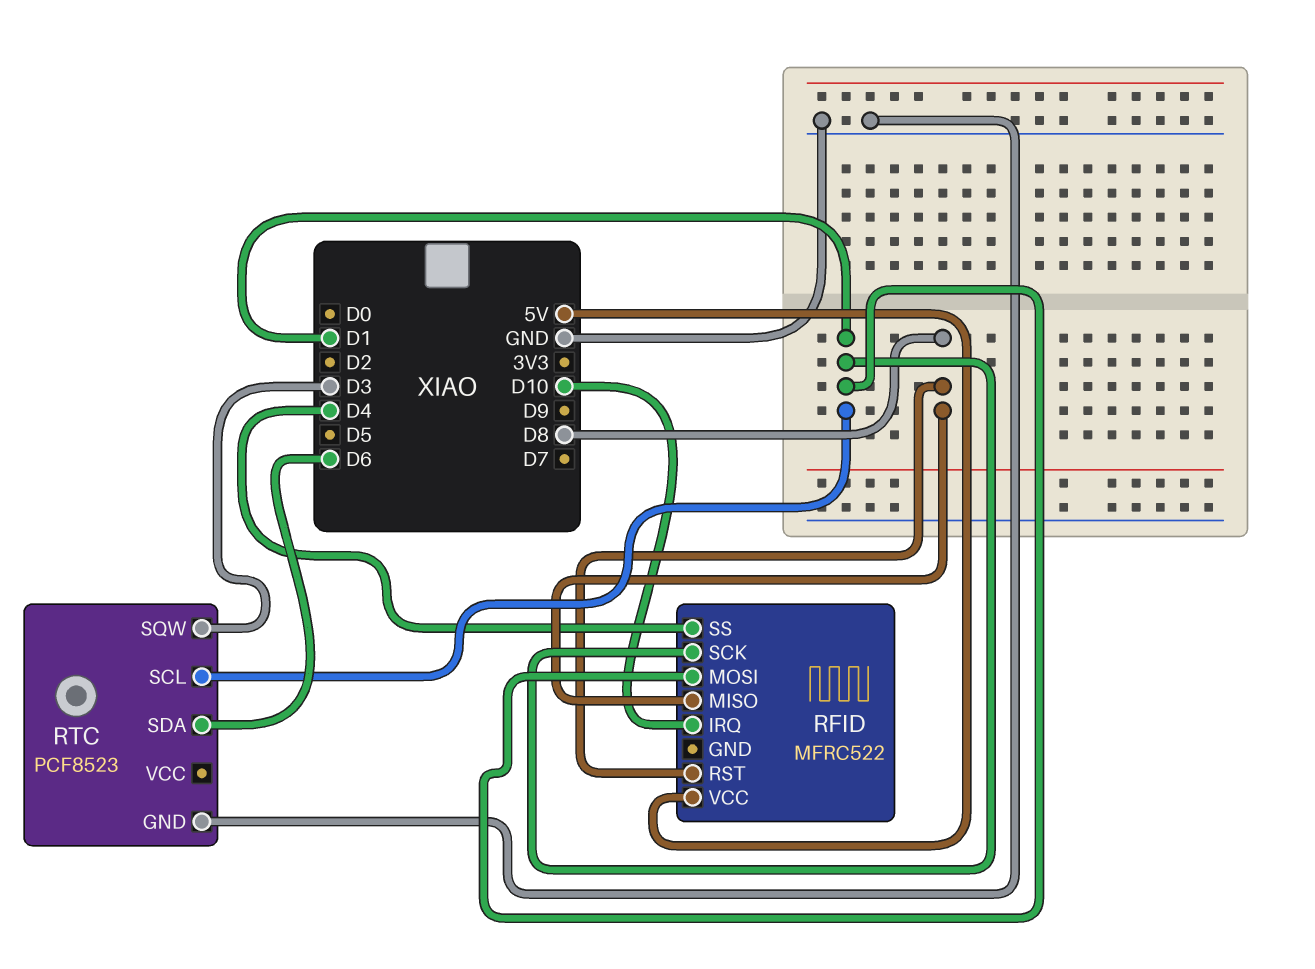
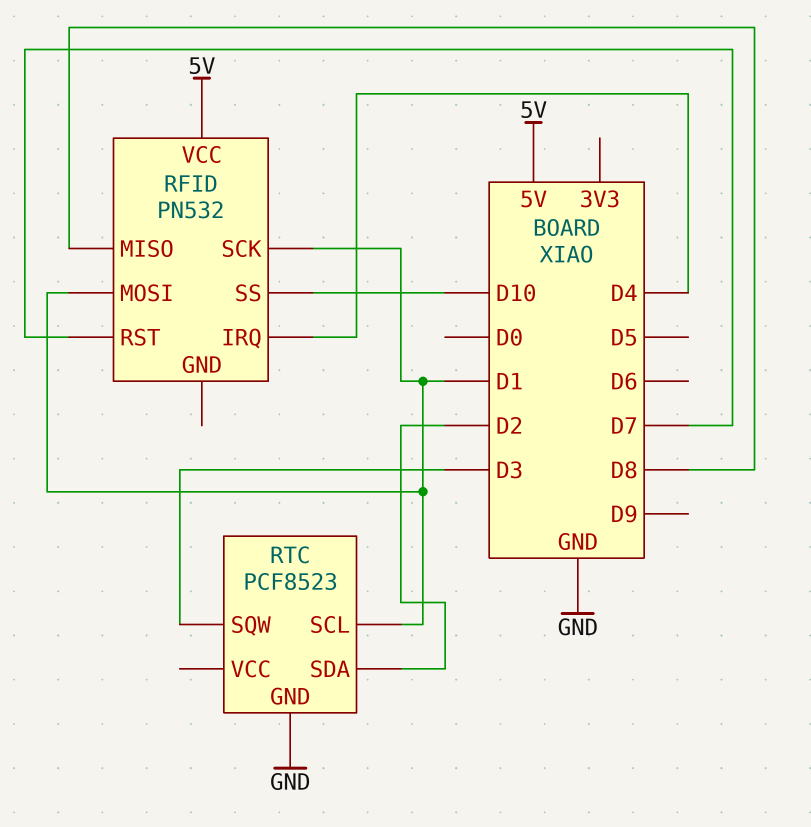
RFID: MFRC522 -> PN532
RFID pin IRQ: D10 -> D4
RFID pin RST: D8 -> D7
RFID pin SS: D4 -> D10
RTC pin SDA: D6 -> D2

